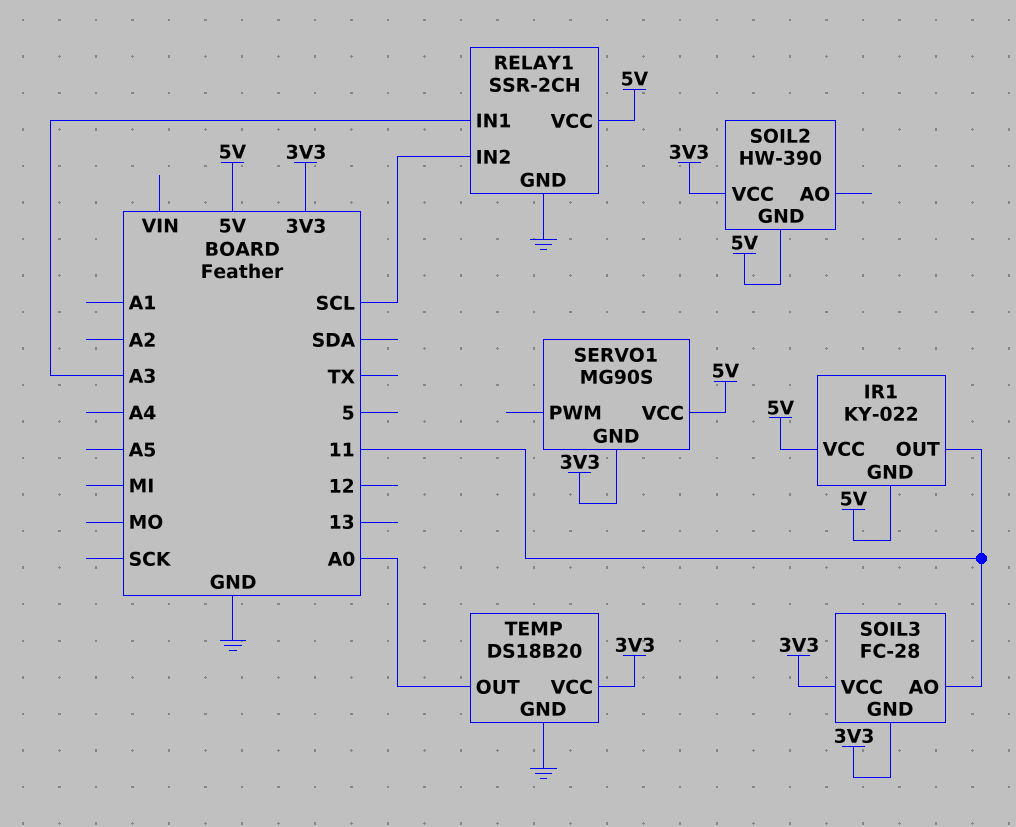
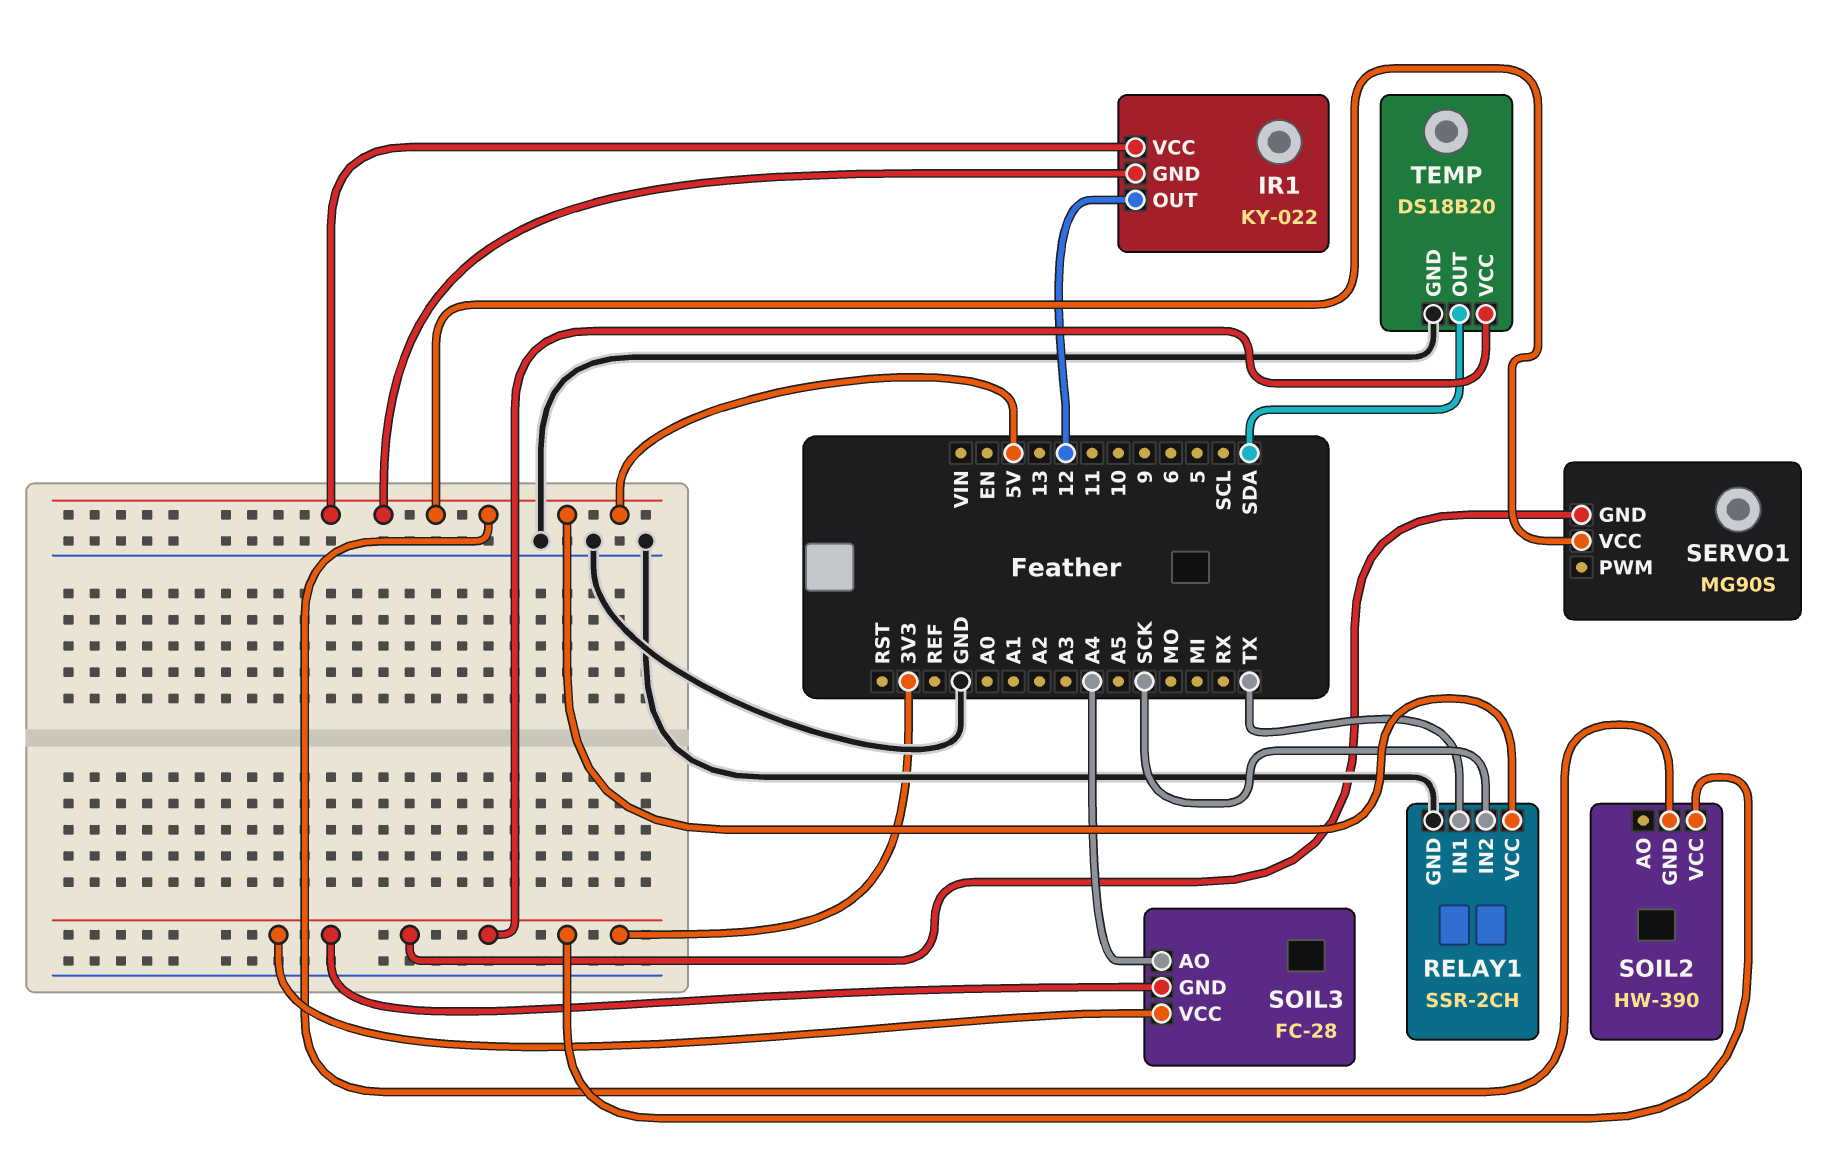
IR1 pin OUT: 11 -> 12
RELAY1 pin IN1: A3 -> TX
RELAY1 pin IN2: SCL -> SCK
SOIL3 pin AO: 11 -> A4
TEMP pin OUT: A0 -> SDA

